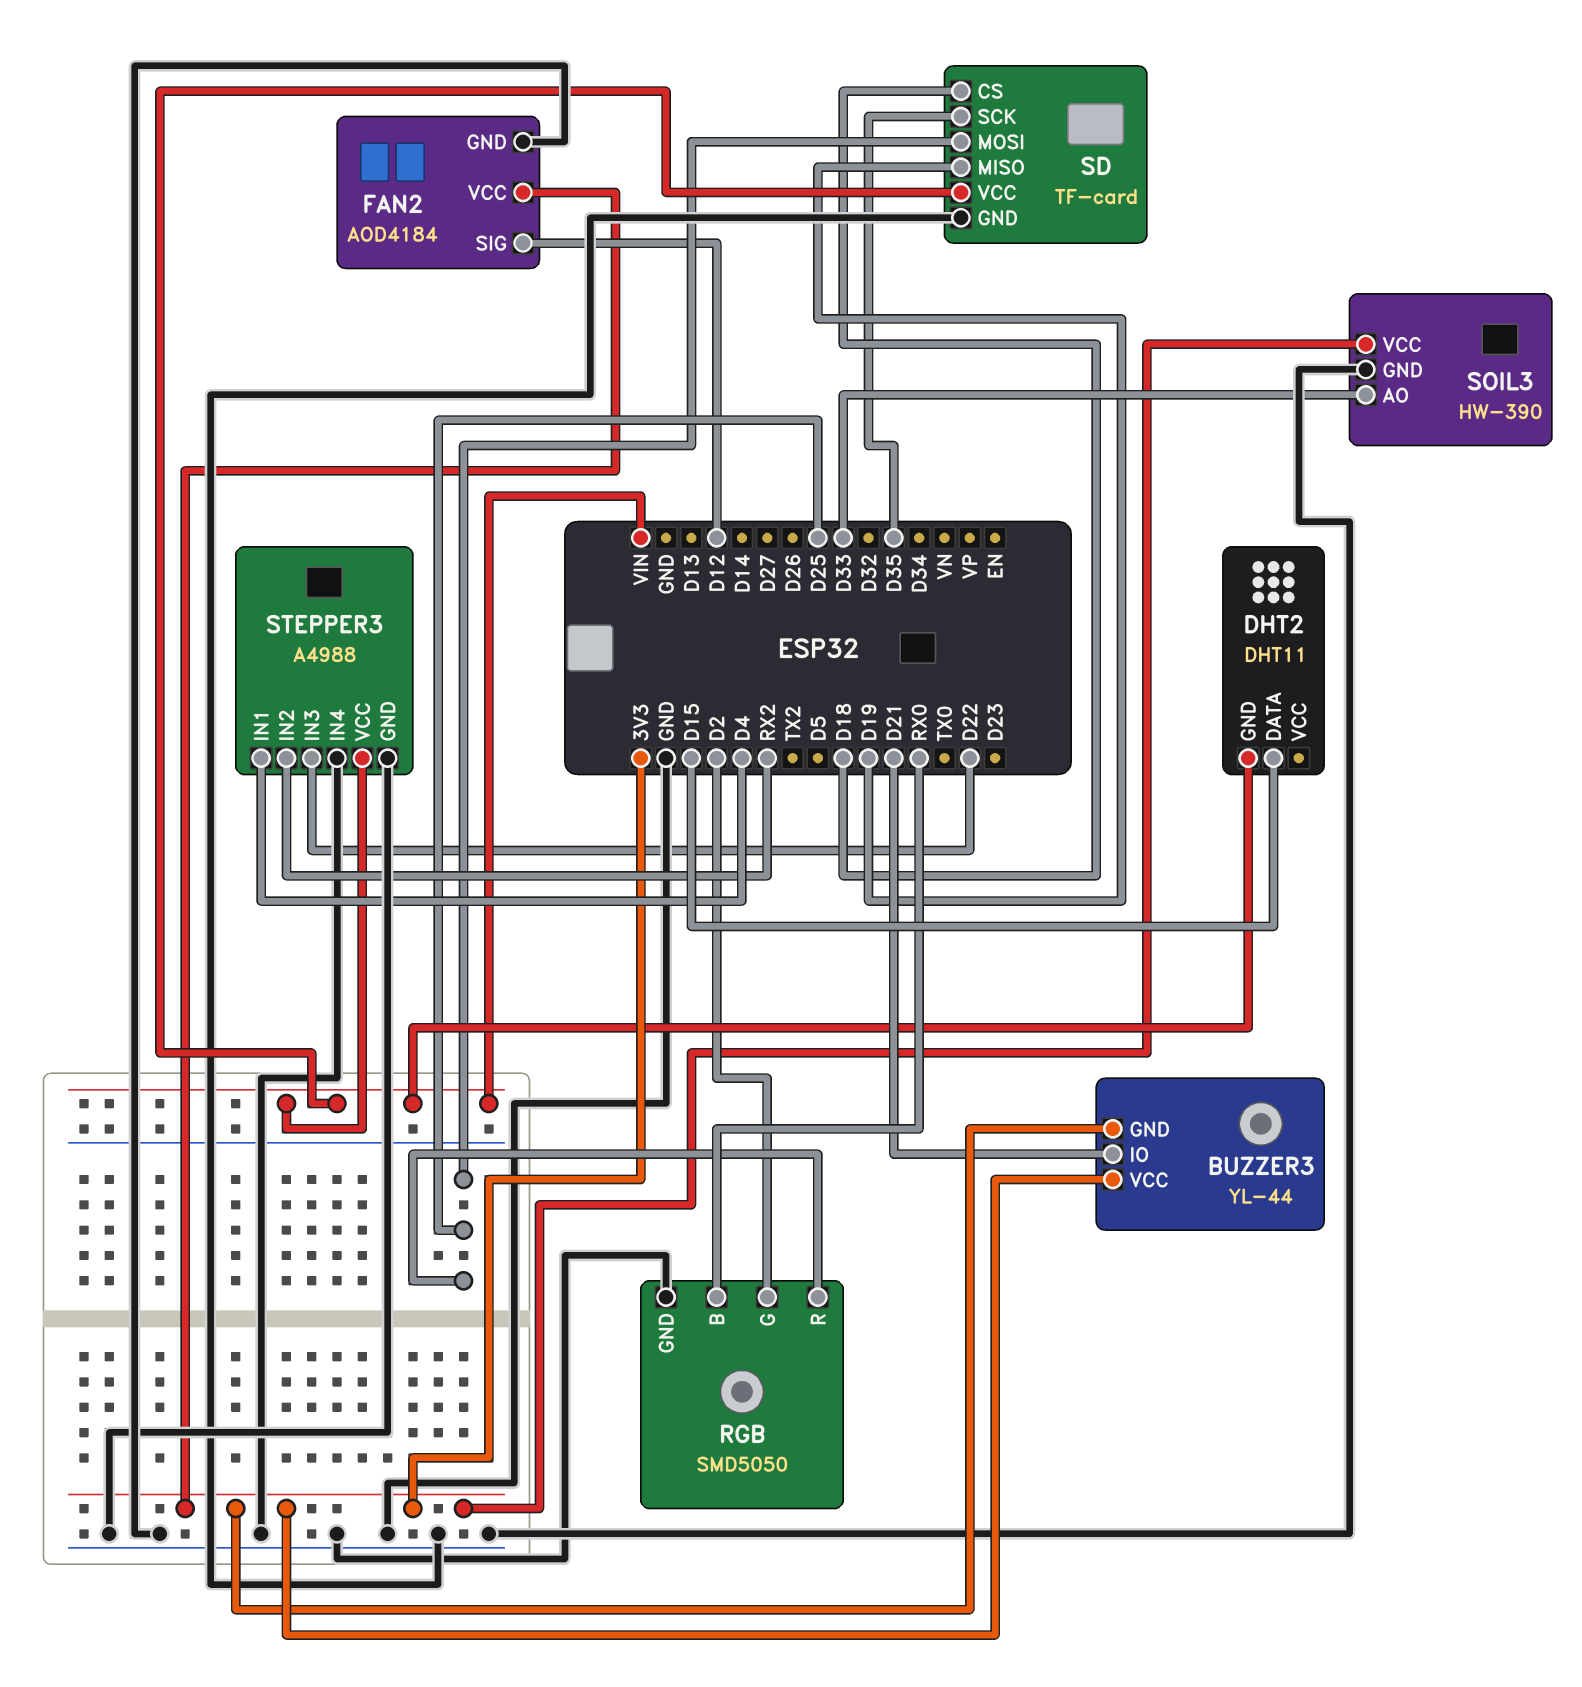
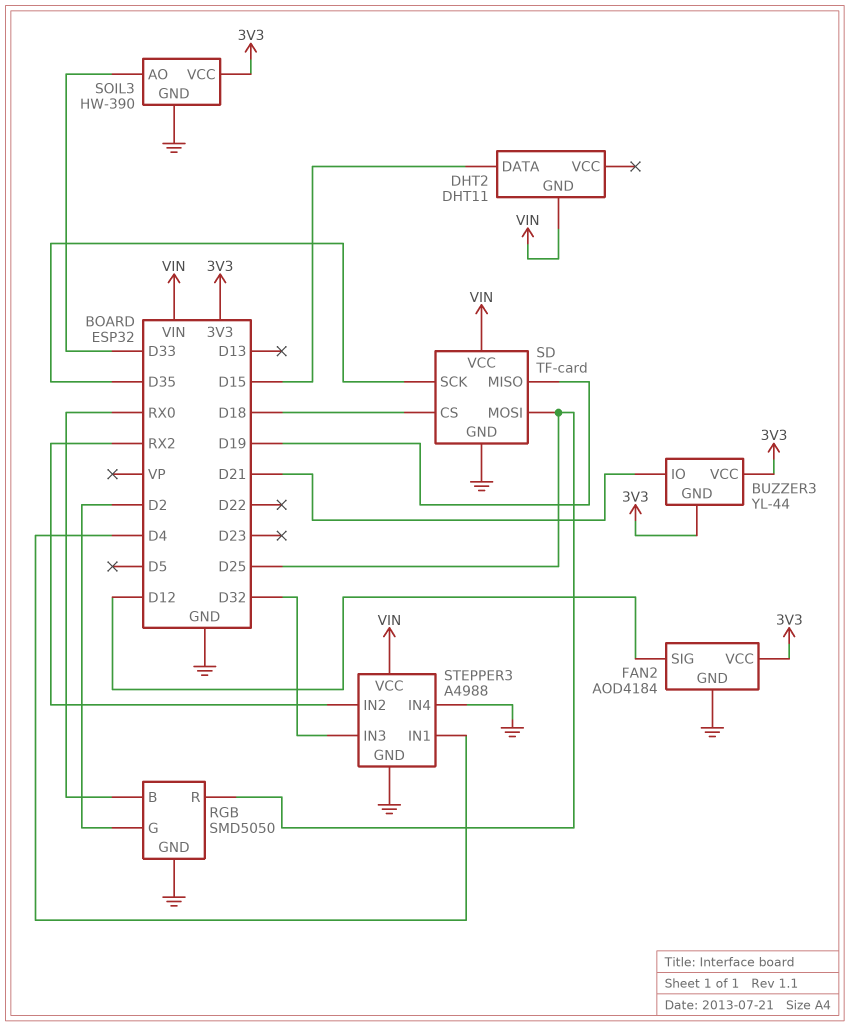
STEPPER3 pin IN3: D22 -> D32

